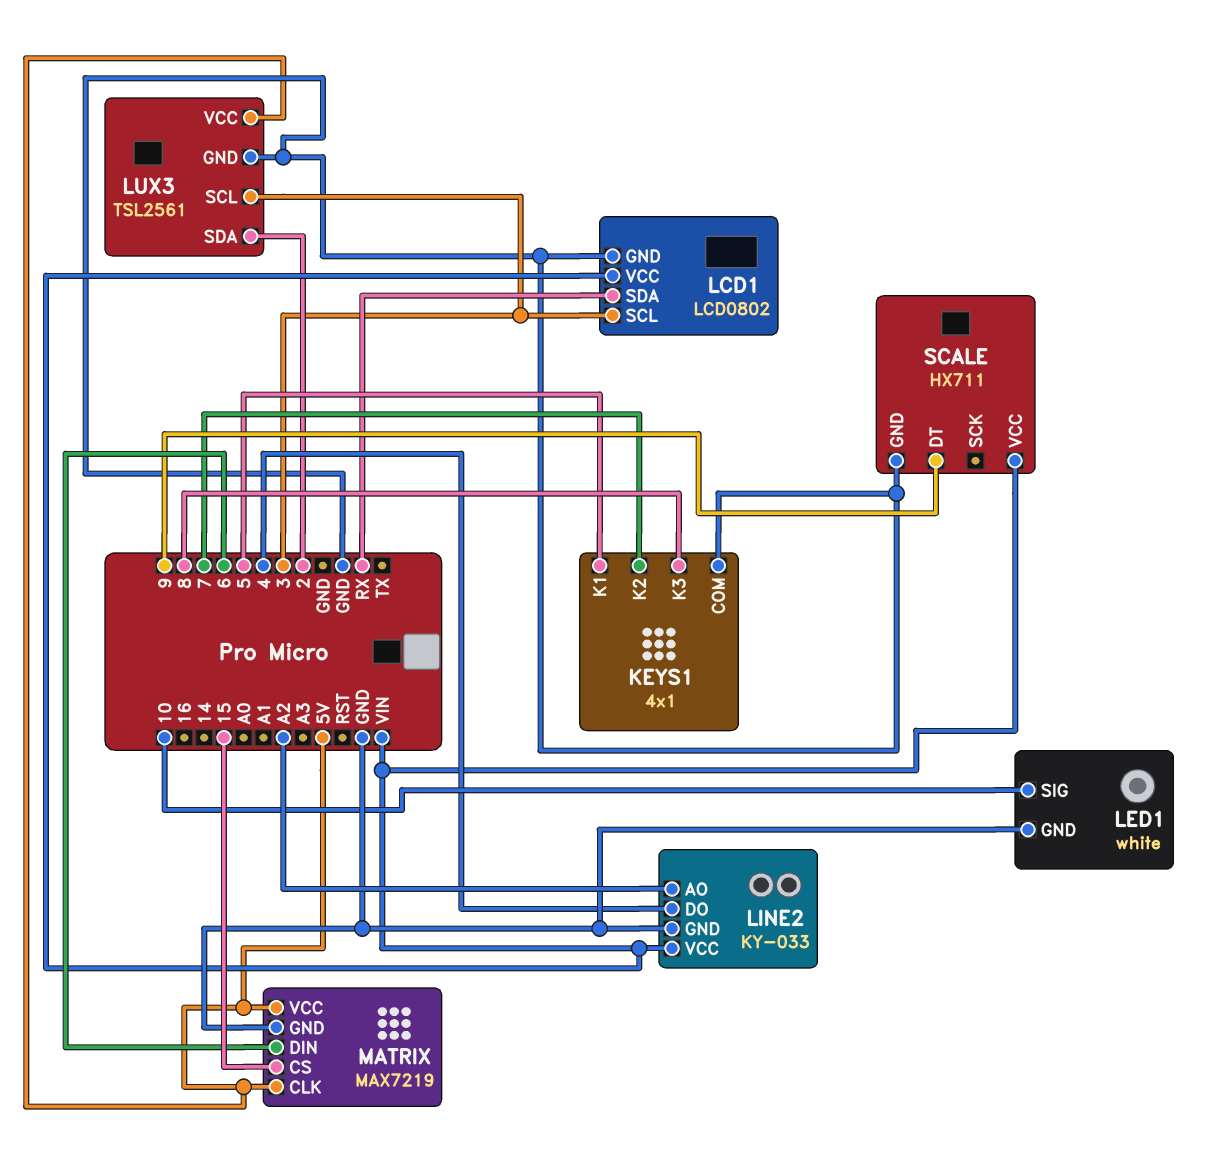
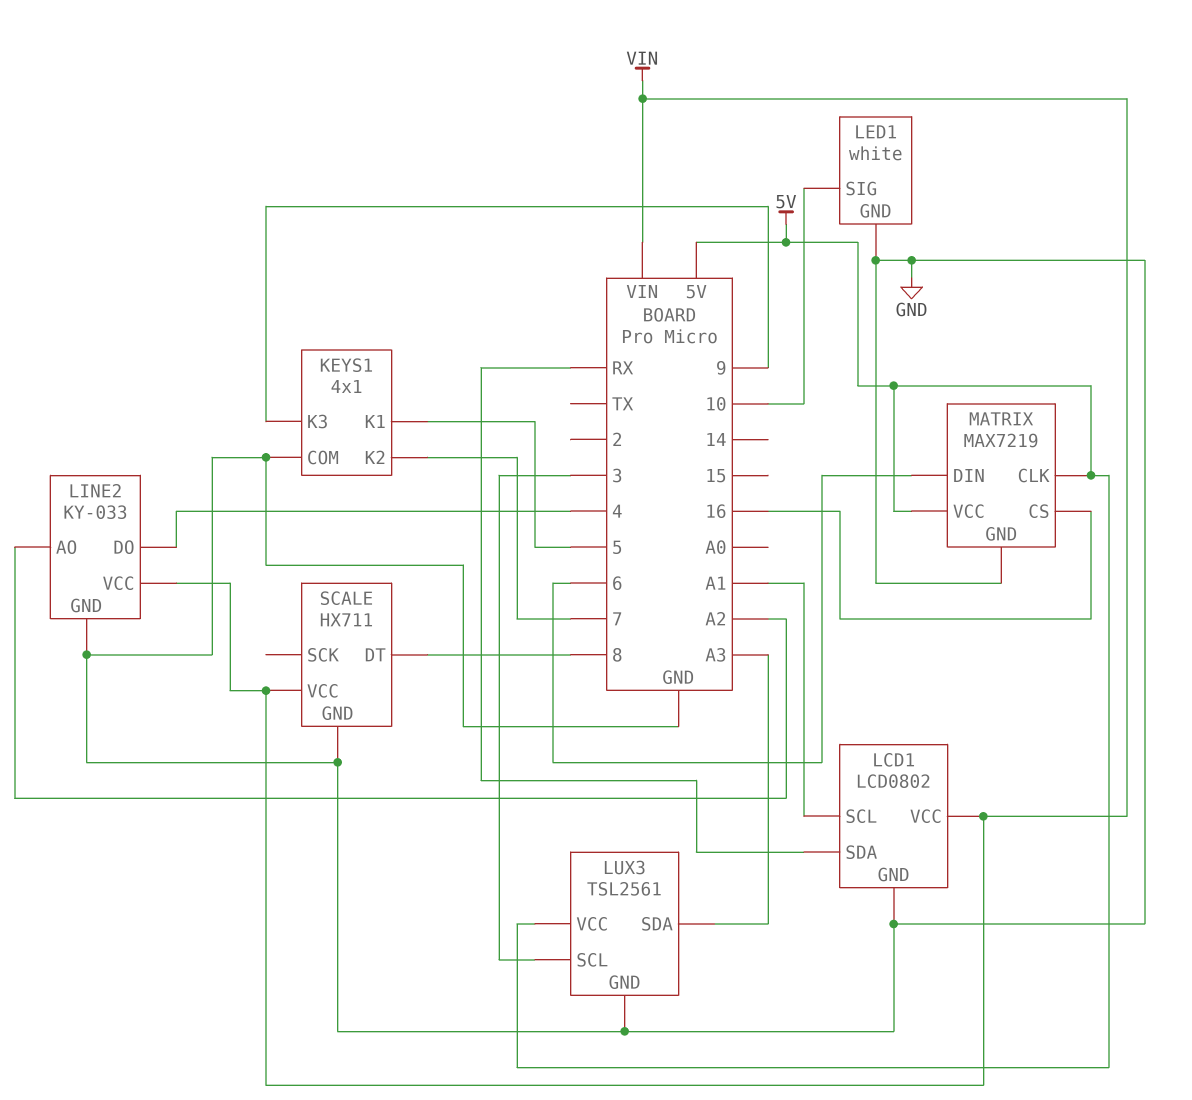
KEYS1 pin K3: 8 -> 9
LCD1 pin SCL: 3 -> A1
LUX3 pin SDA: 2 -> A3
MATRIX pin CS: 15 -> 16
SCALE pin DT: 9 -> 8

